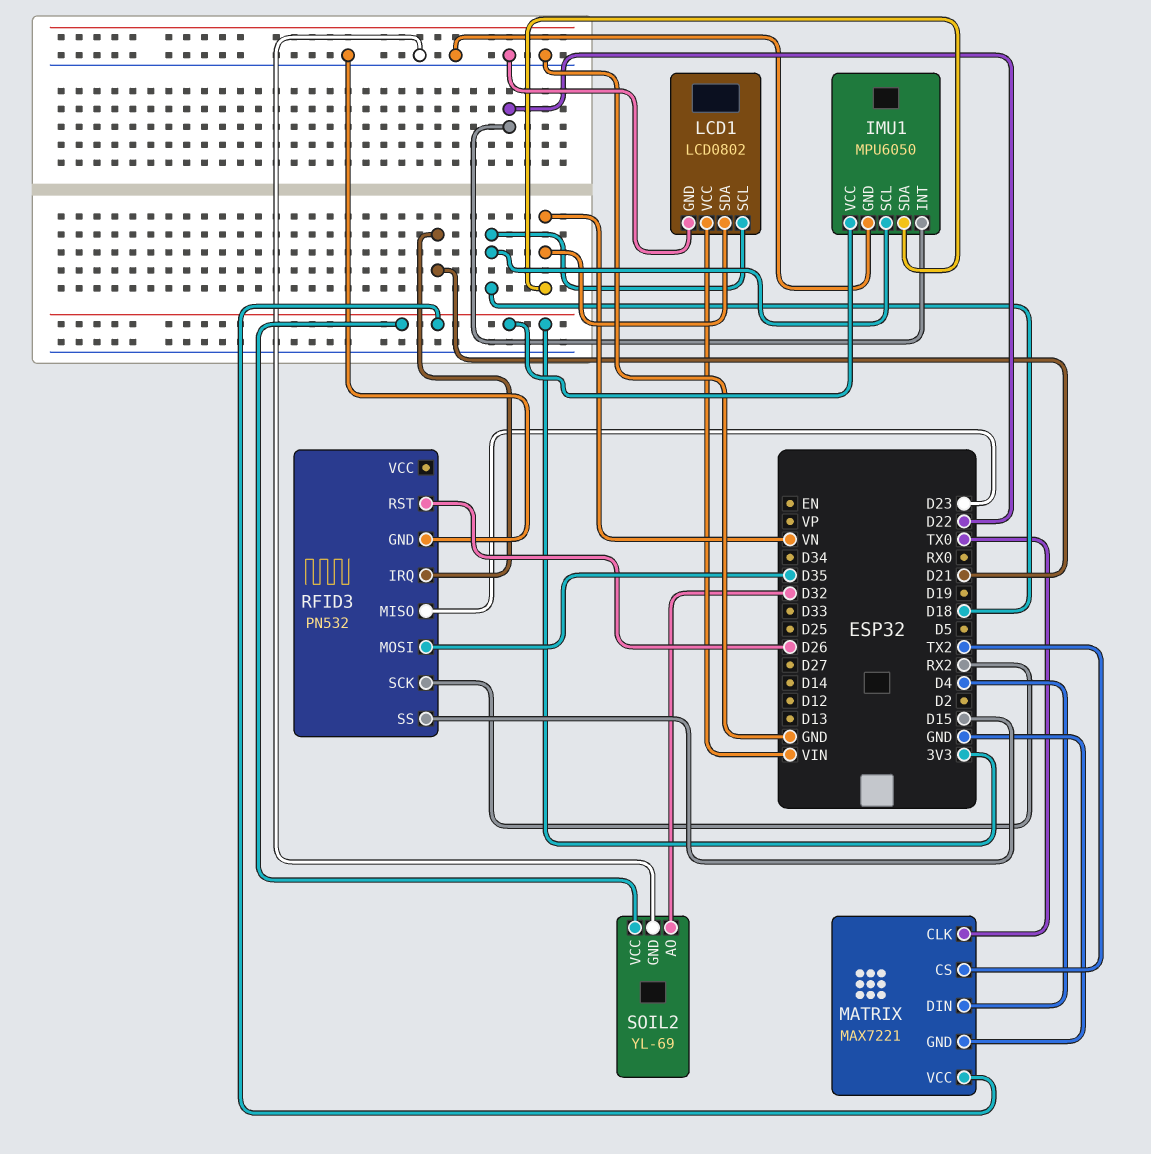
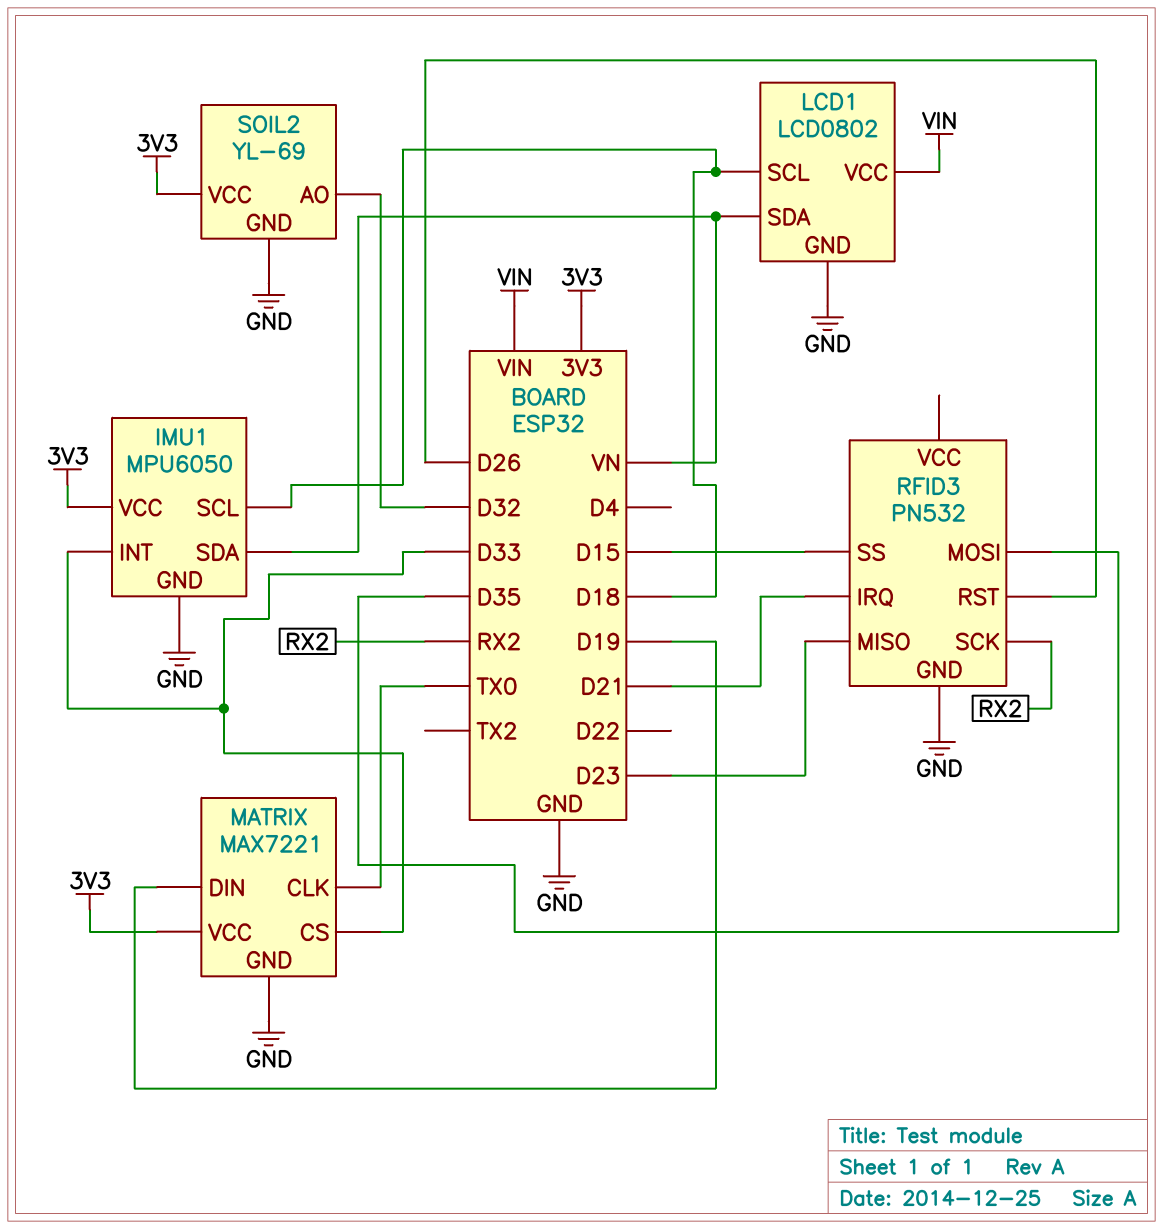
IMU1 pin INT: D22 -> D33
MATRIX pin CS: TX2 -> D33
MATRIX pin DIN: D4 -> D19

